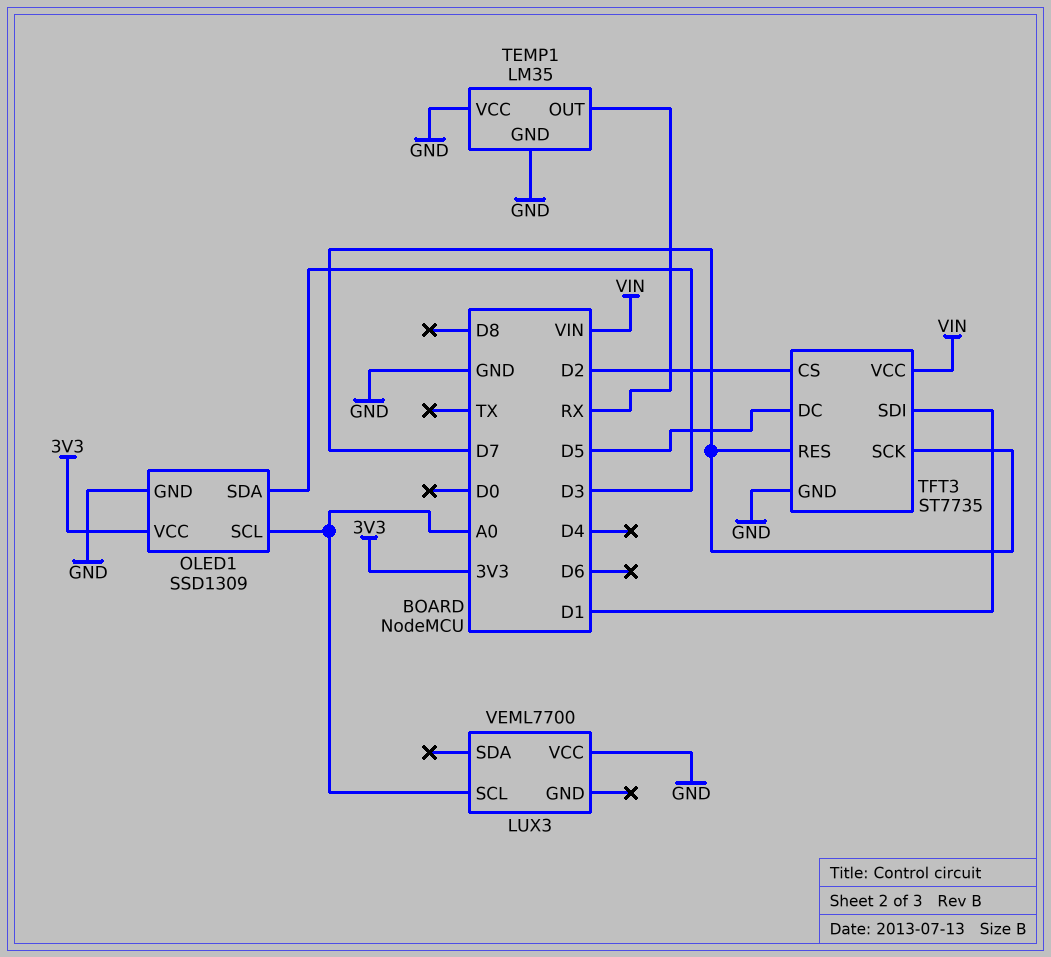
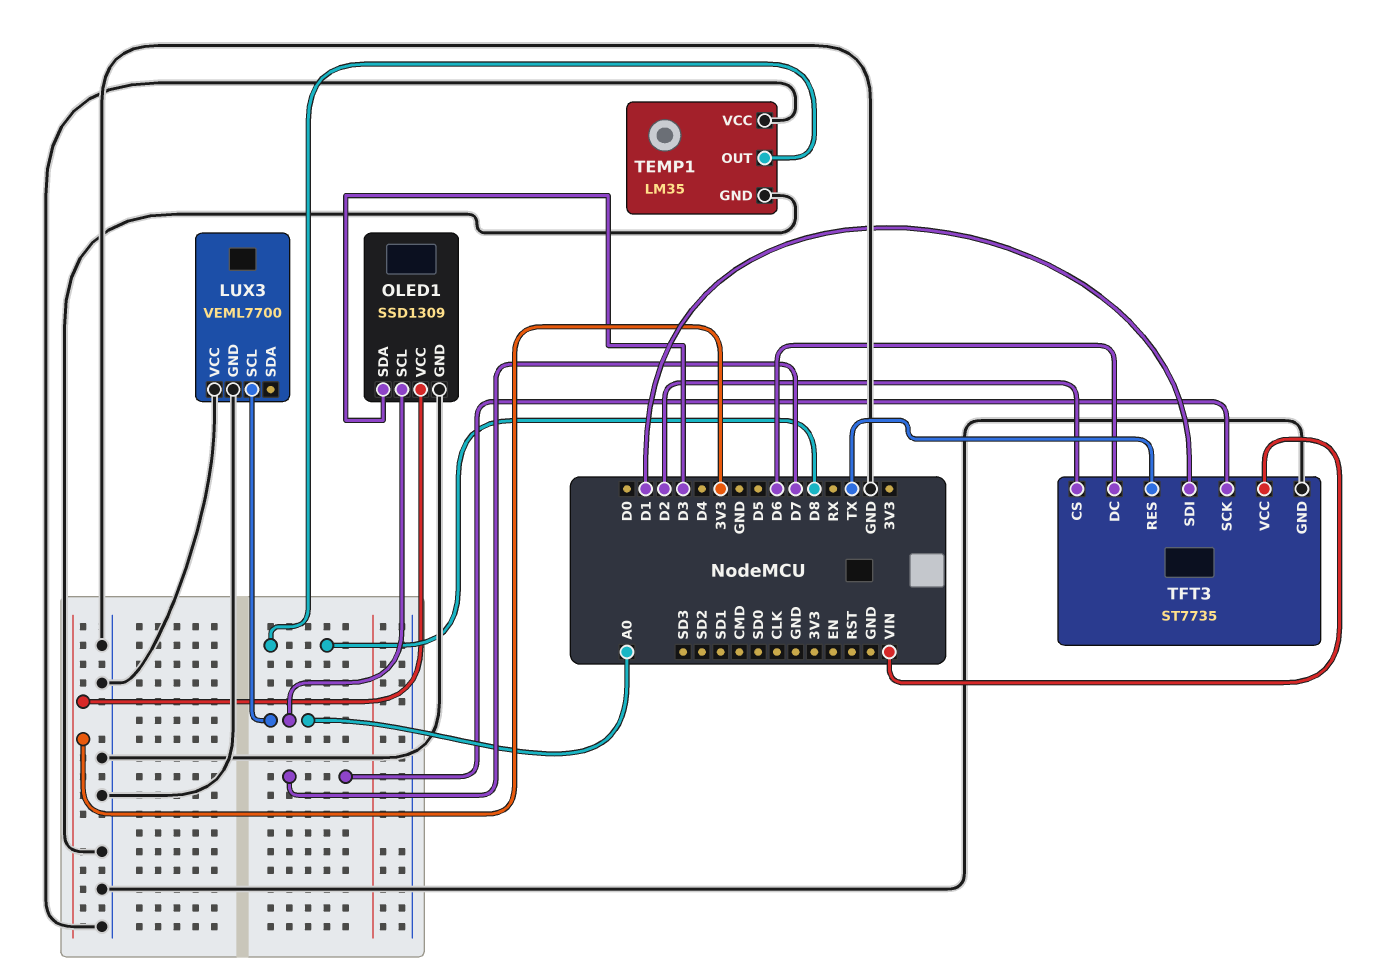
LUX3 pin GND: none -> GND
TEMP1 pin OUT: RX -> D8
TFT3 pin DC: D5 -> D6
TFT3 pin RES: D7 -> TX

